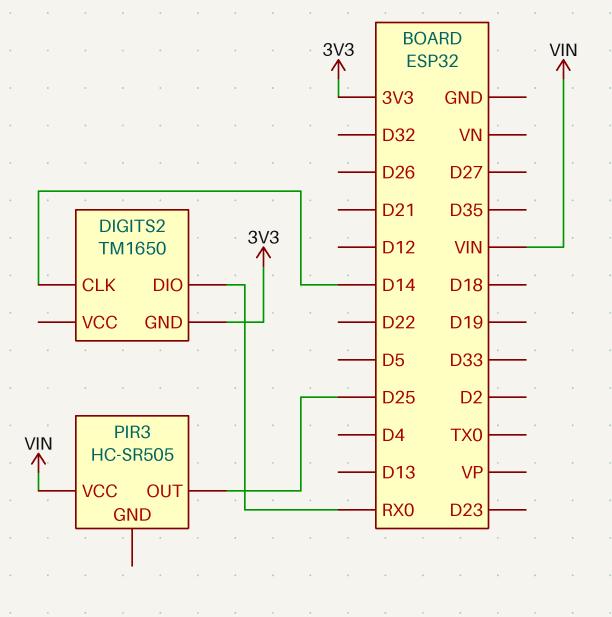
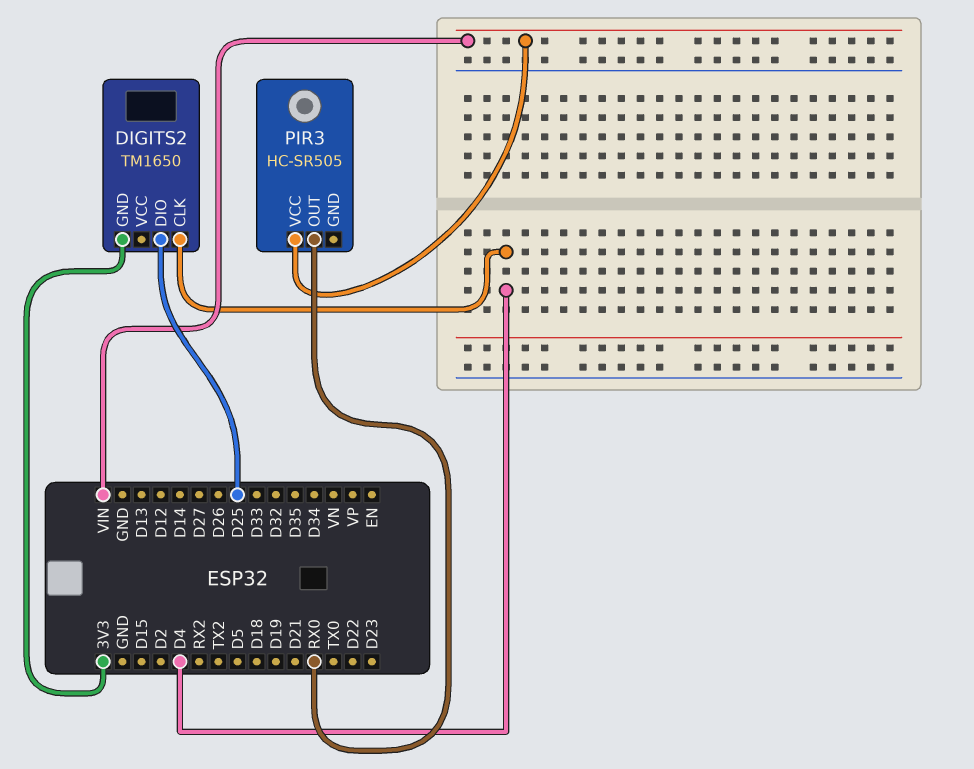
DIGITS2 pin CLK: D14 -> D4
DIGITS2 pin DIO: RX0 -> D25
PIR3 pin OUT: D25 -> RX0

